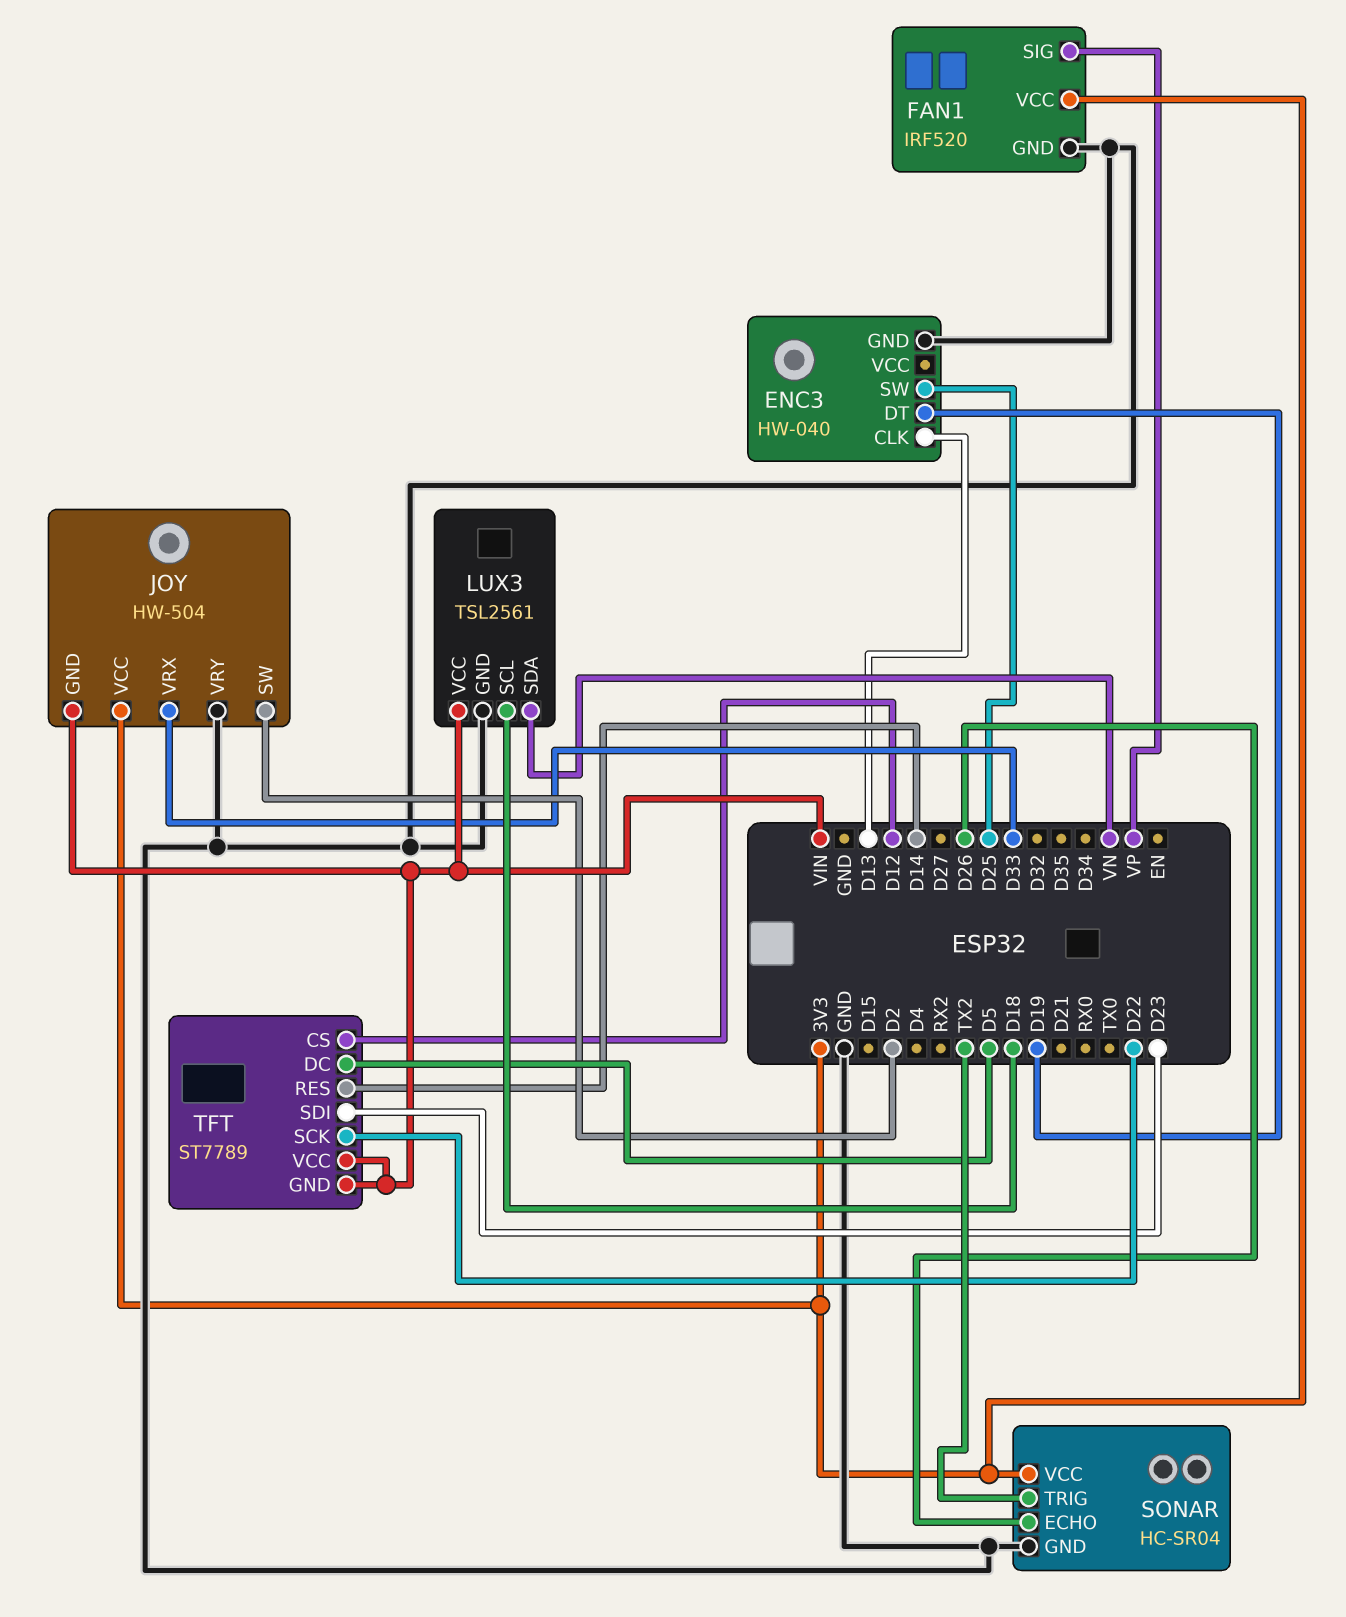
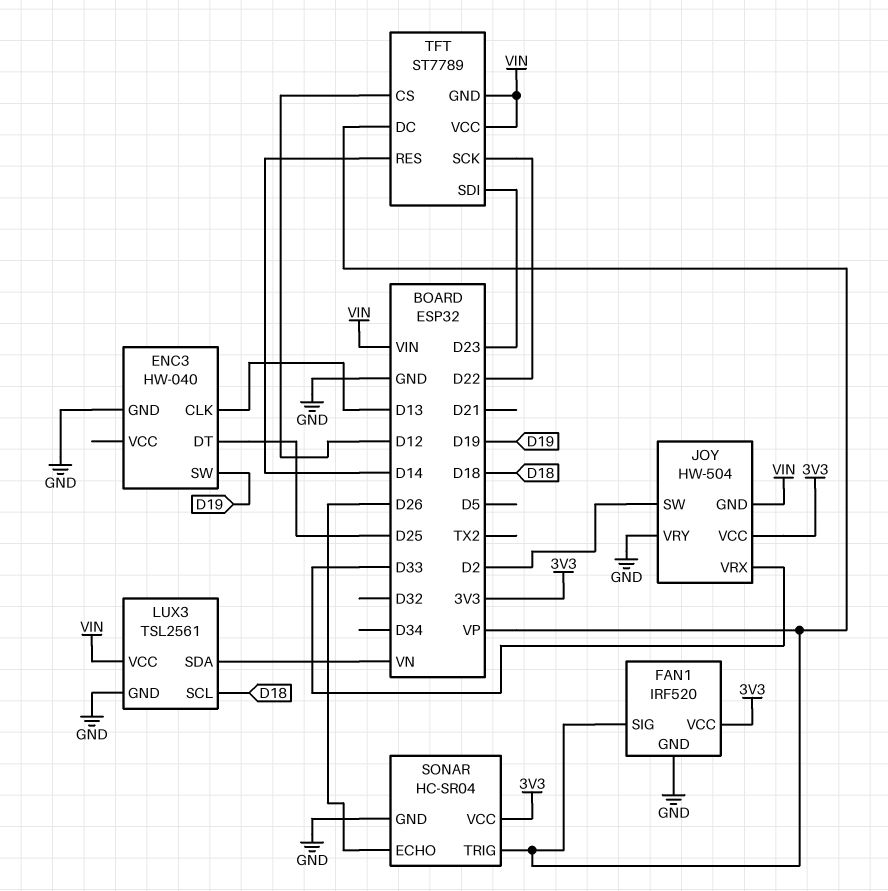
ENC3 pin DT: D19 -> D25
ENC3 pin SW: D25 -> D19
SONAR pin TRIG: TX2 -> VP
TFT pin DC: D5 -> VP

